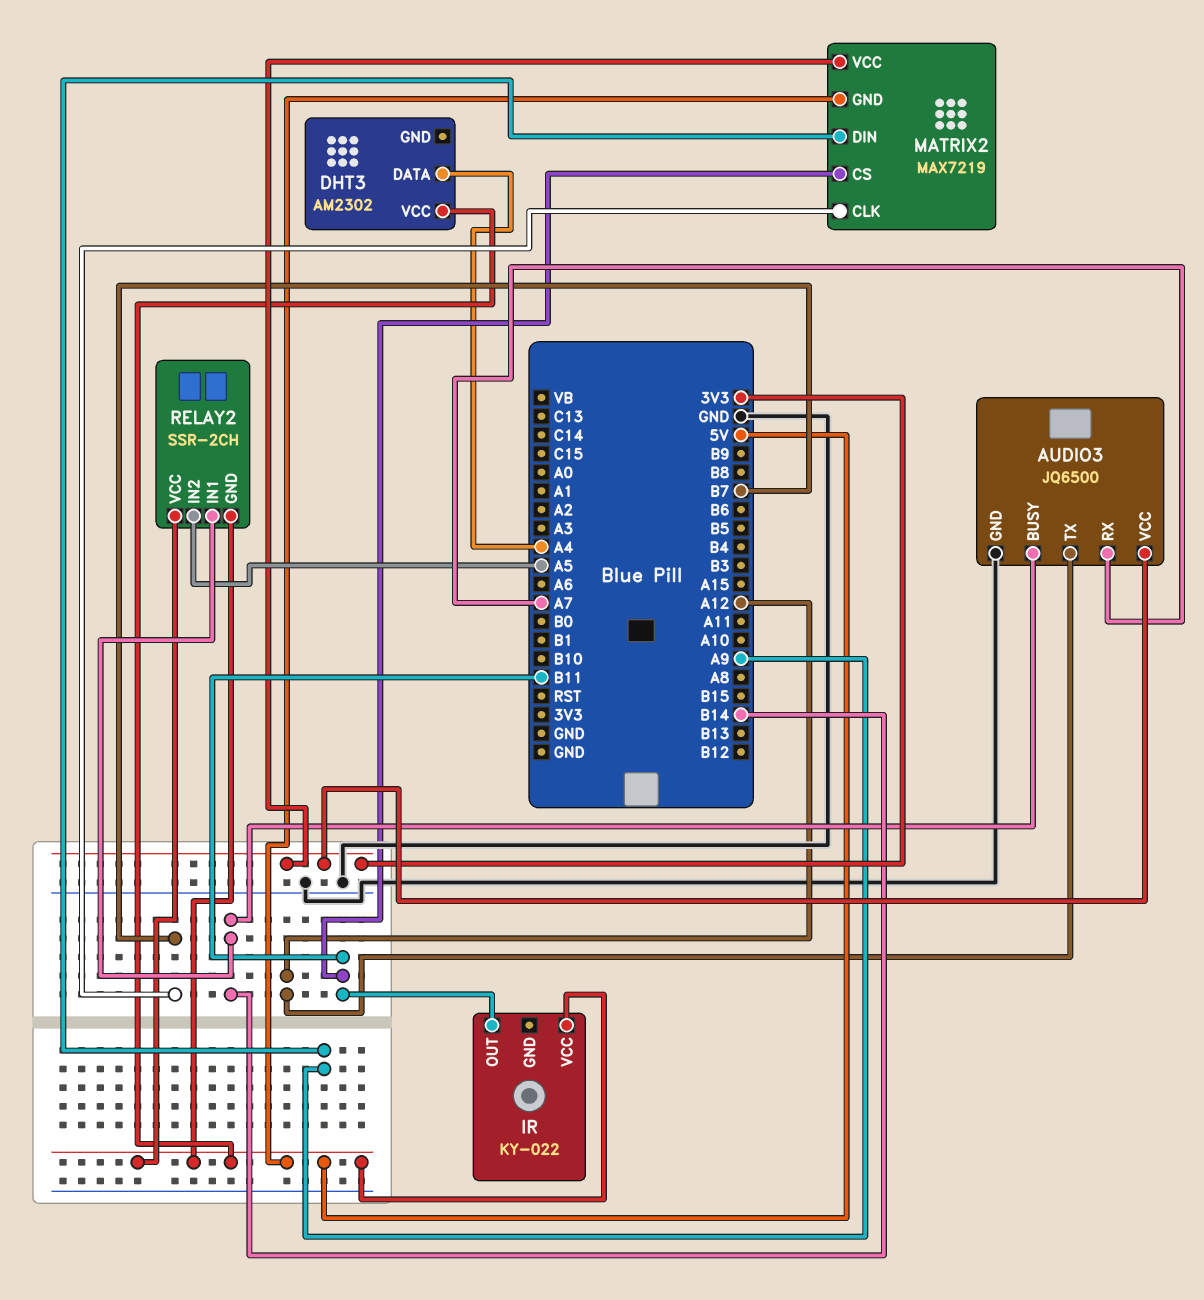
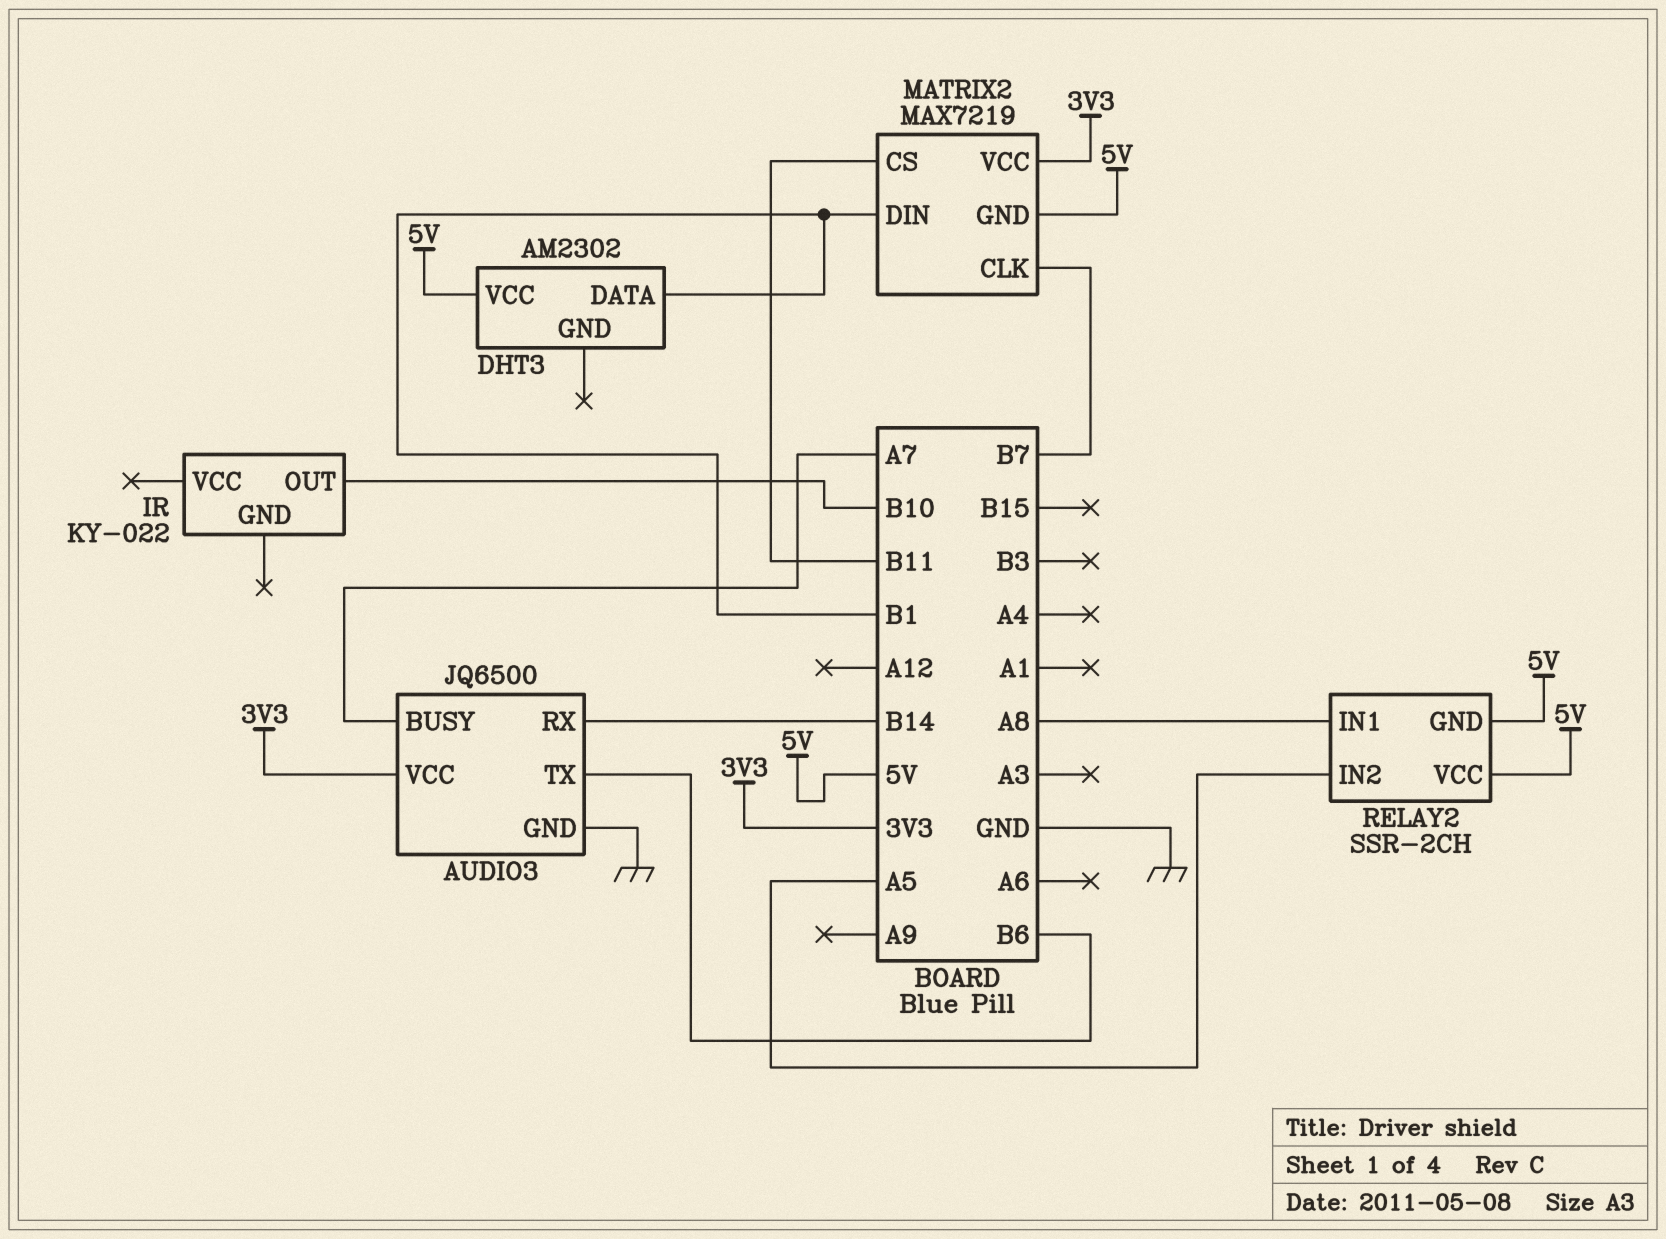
AUDIO3 pin BUSY: B14 -> A7
AUDIO3 pin RX: A7 -> B14
AUDIO3 pin TX: A12 -> B6
DHT3 pin DATA: A4 -> B1
IR pin OUT: B11 -> B10
IR pin VCC: 5V -> none
MATRIX2 pin DIN: A9 -> B1
RELAY2 pin IN1: B14 -> A8

